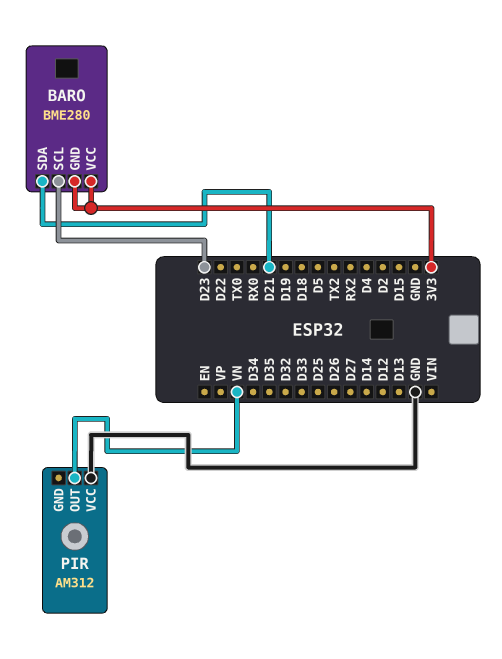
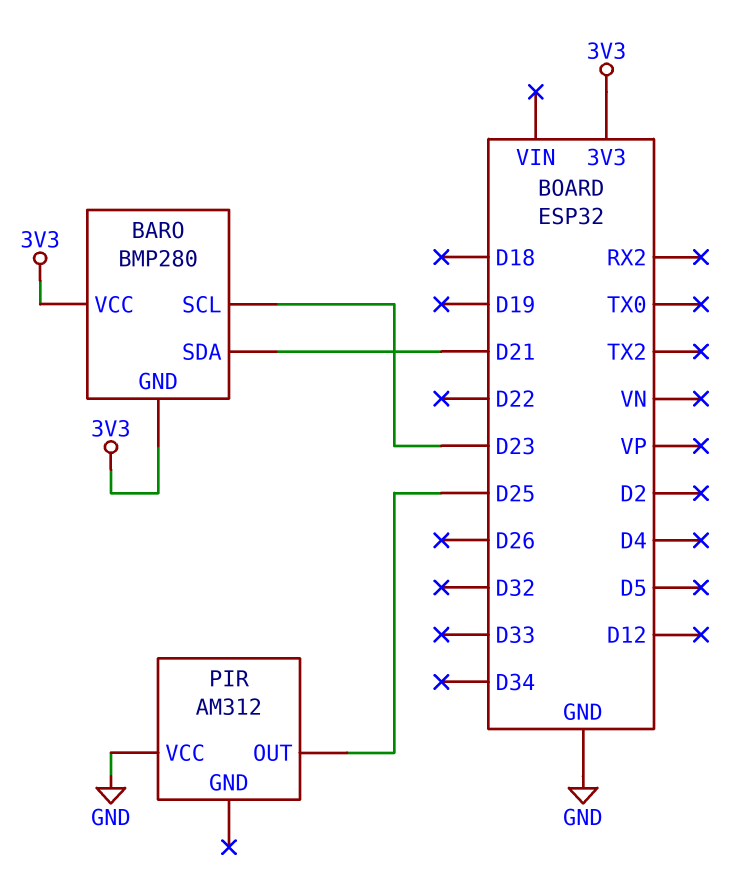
BARO: BME280 -> BMP280
PIR pin OUT: VN -> D25

